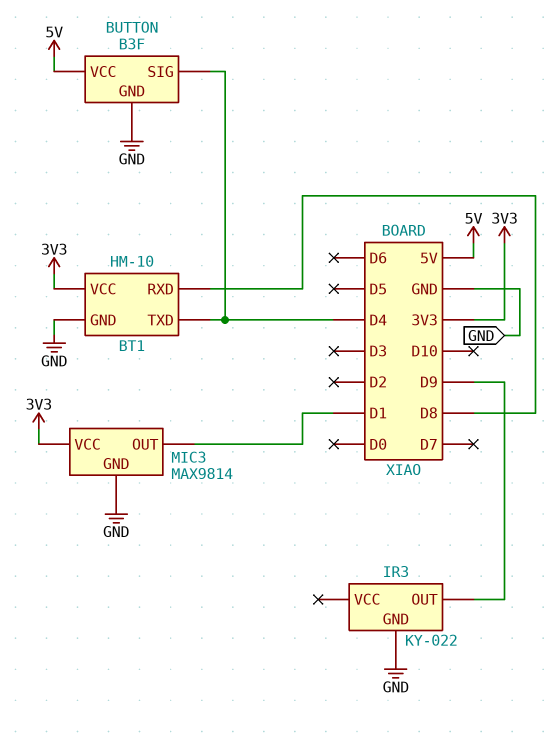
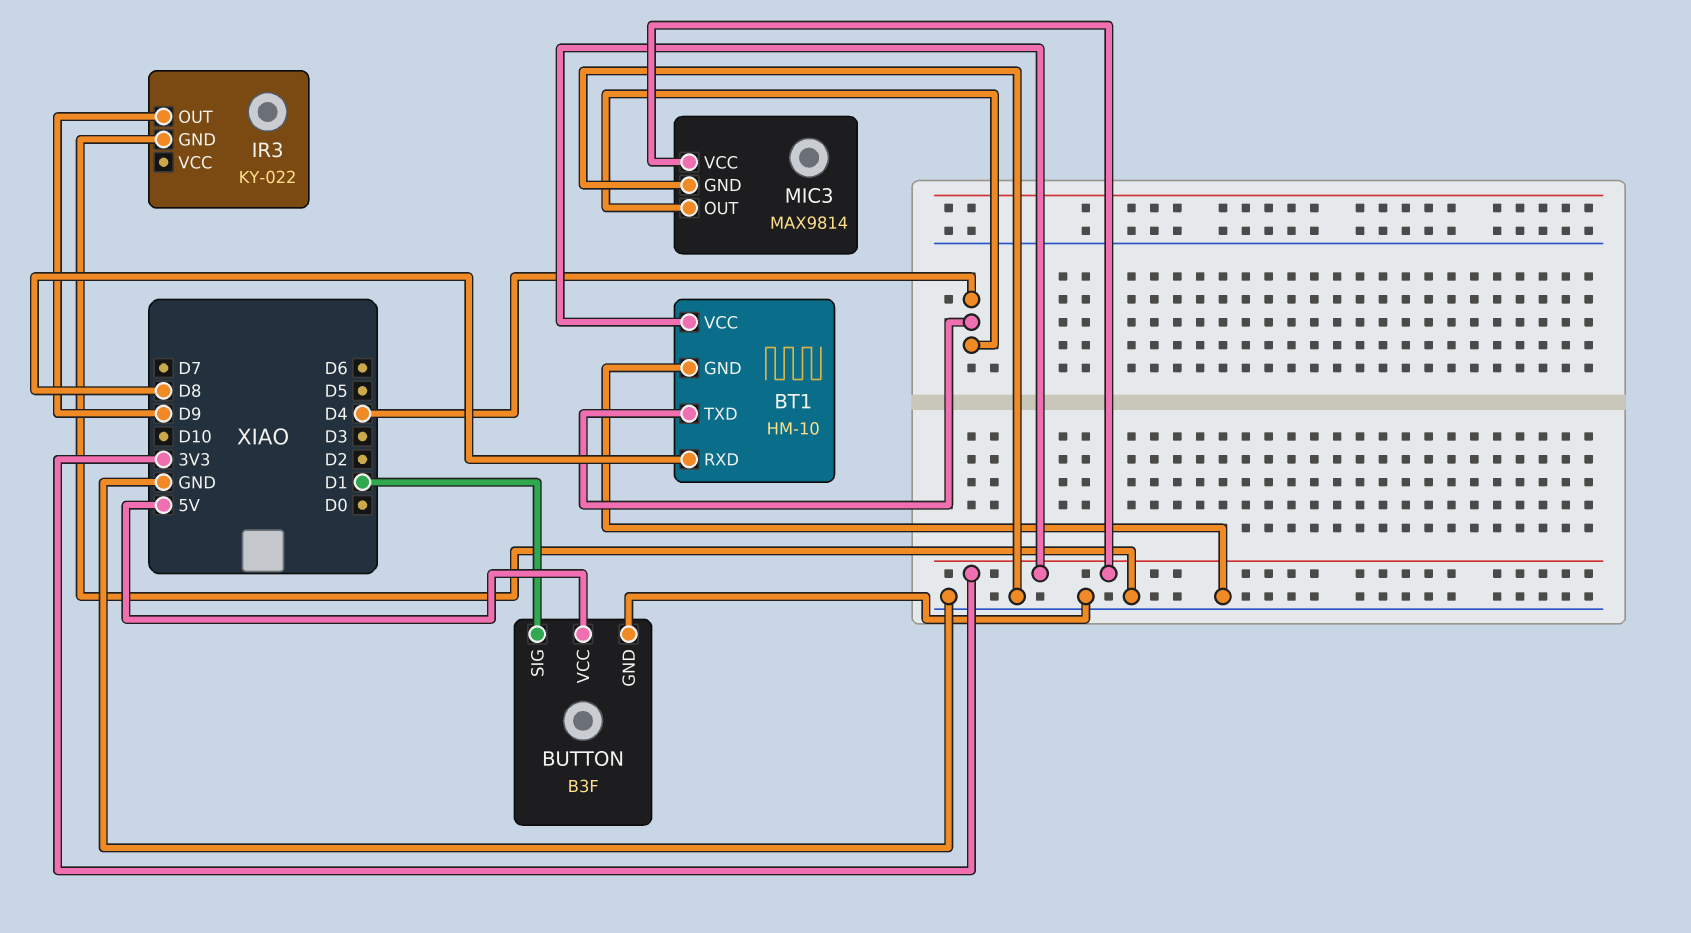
BUTTON pin SIG: D4 -> D1
MIC3 pin OUT: D1 -> D4

